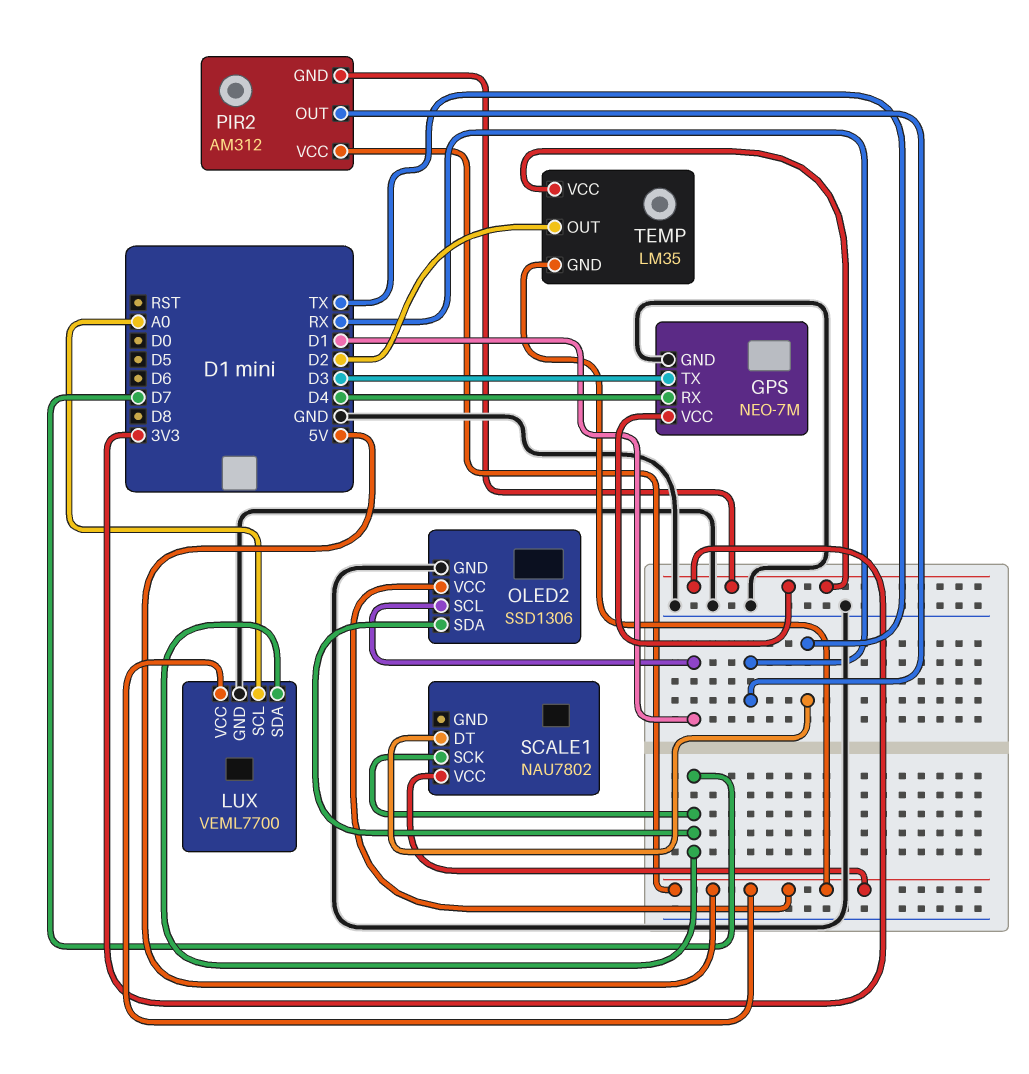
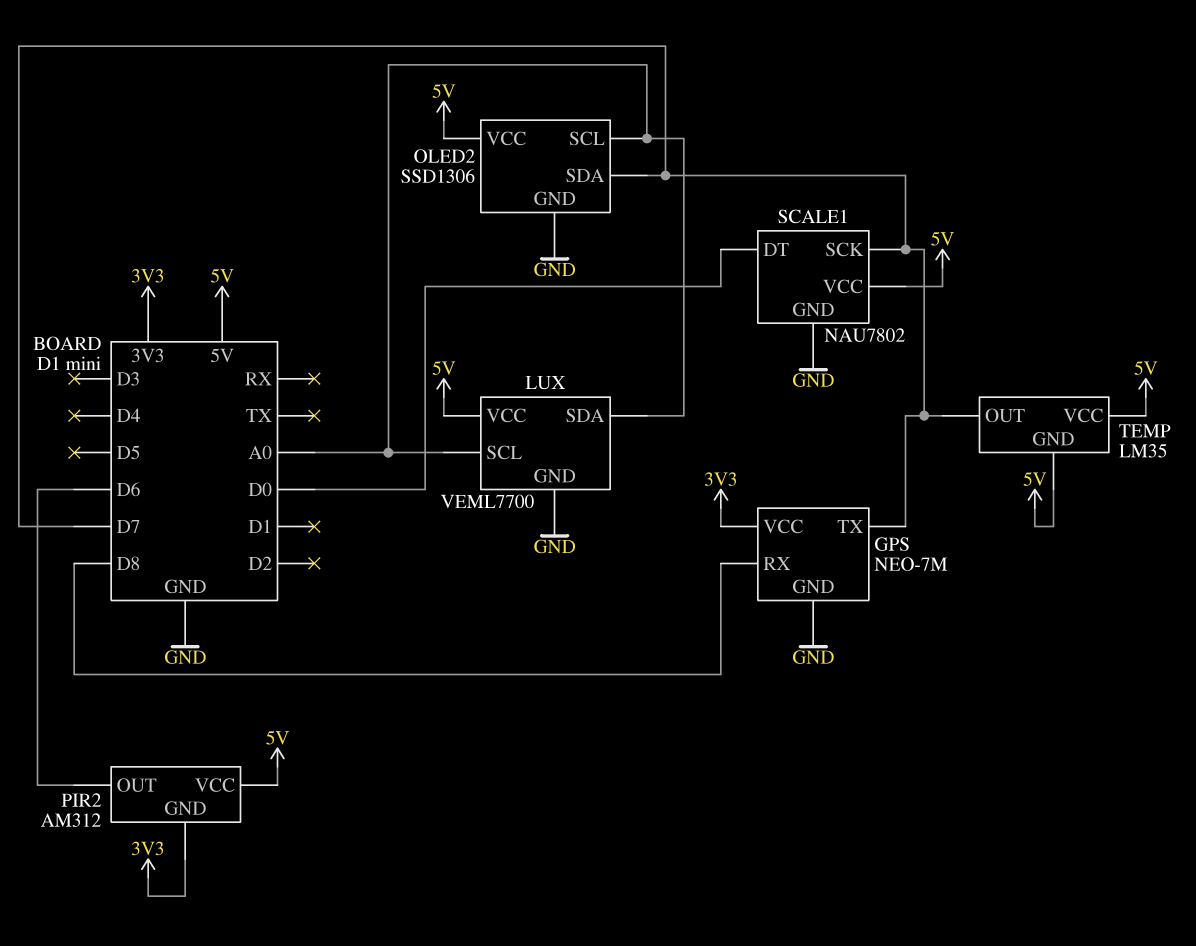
GPS pin RX: D4 -> D8
GPS pin TX: D3 -> D7
LUX pin SDA: D7 -> A0
OLED2 pin SCL: D1 -> A0
PIR2 pin OUT: RX -> D6
SCALE1 pin DT: TX -> D0
SCALE1 pin GND: none -> GND
TEMP pin OUT: D2 -> D7
TEMP pin VCC: 3V3 -> 5V

